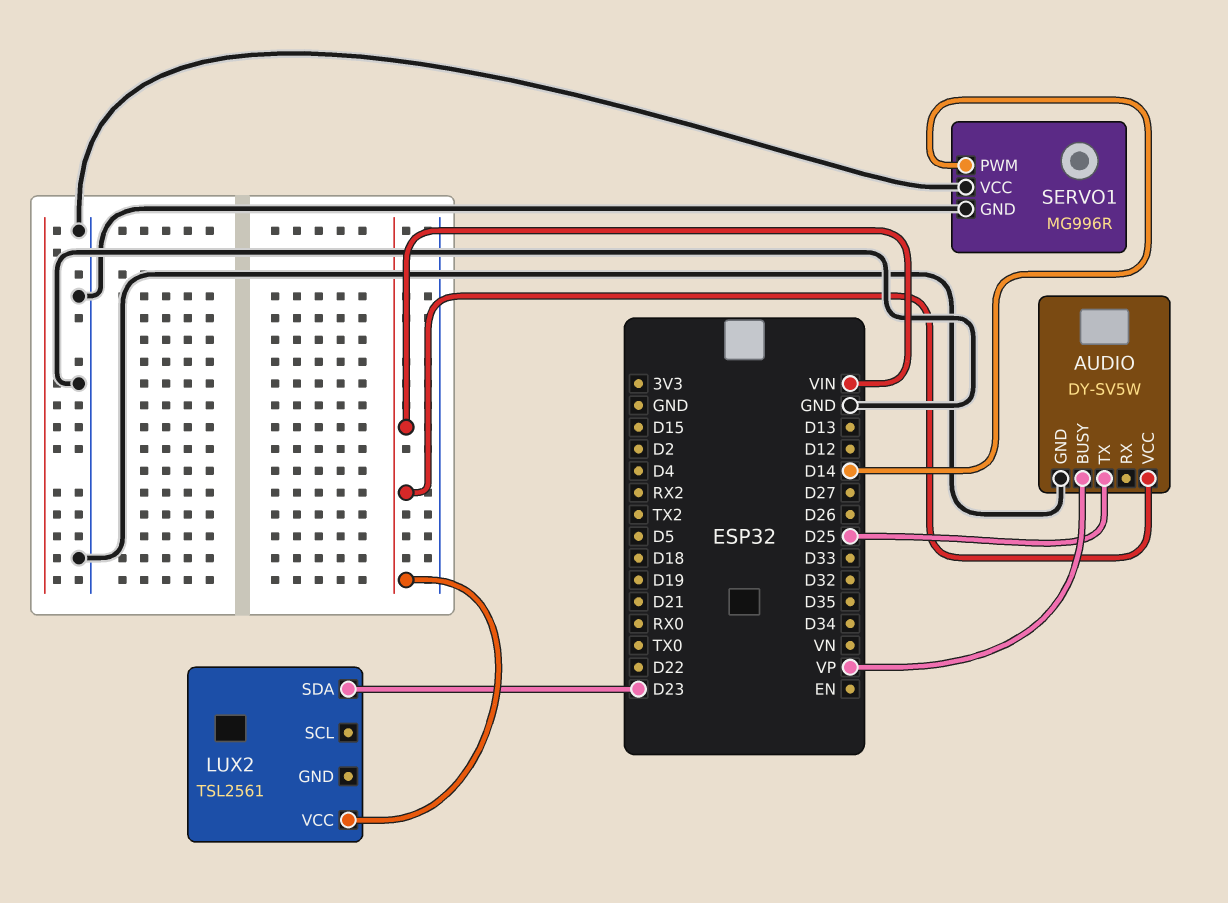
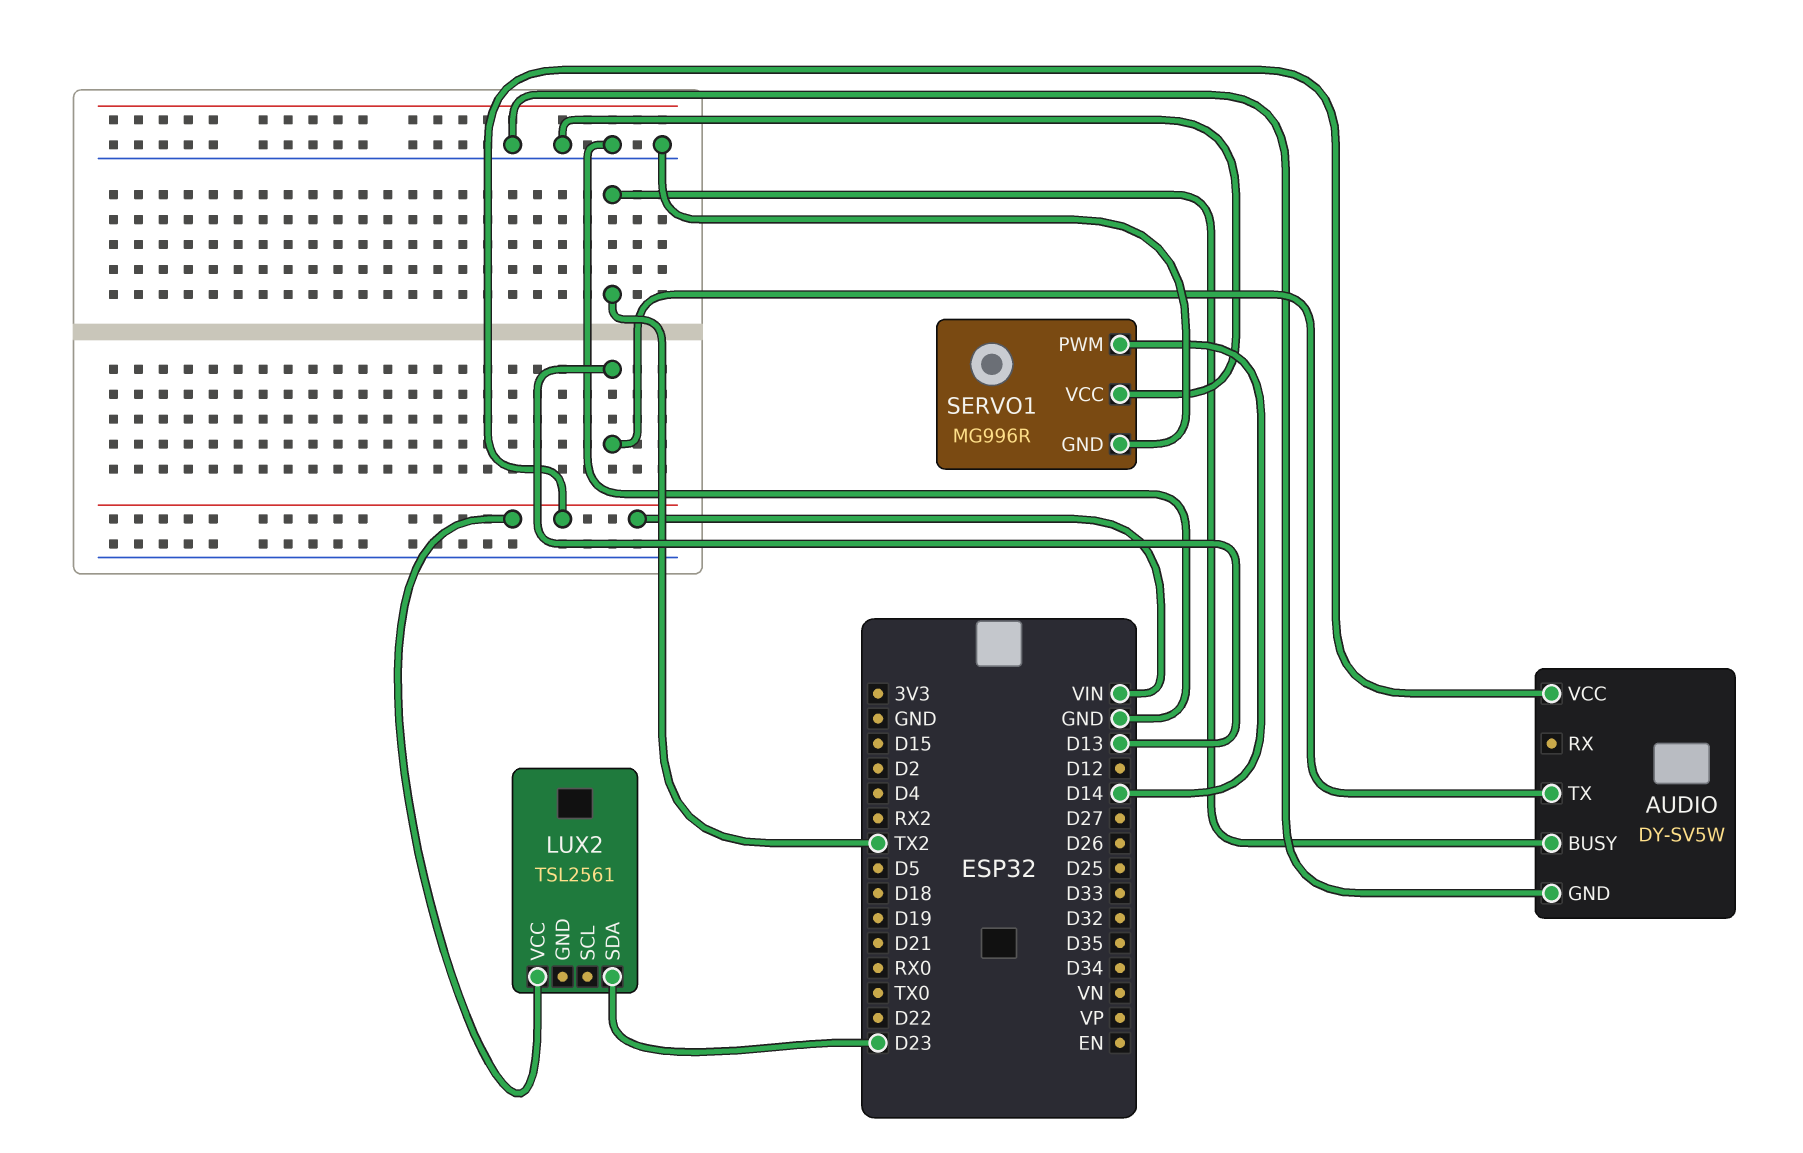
AUDIO pin BUSY: VP -> TX2
AUDIO pin TX: D25 -> D13

